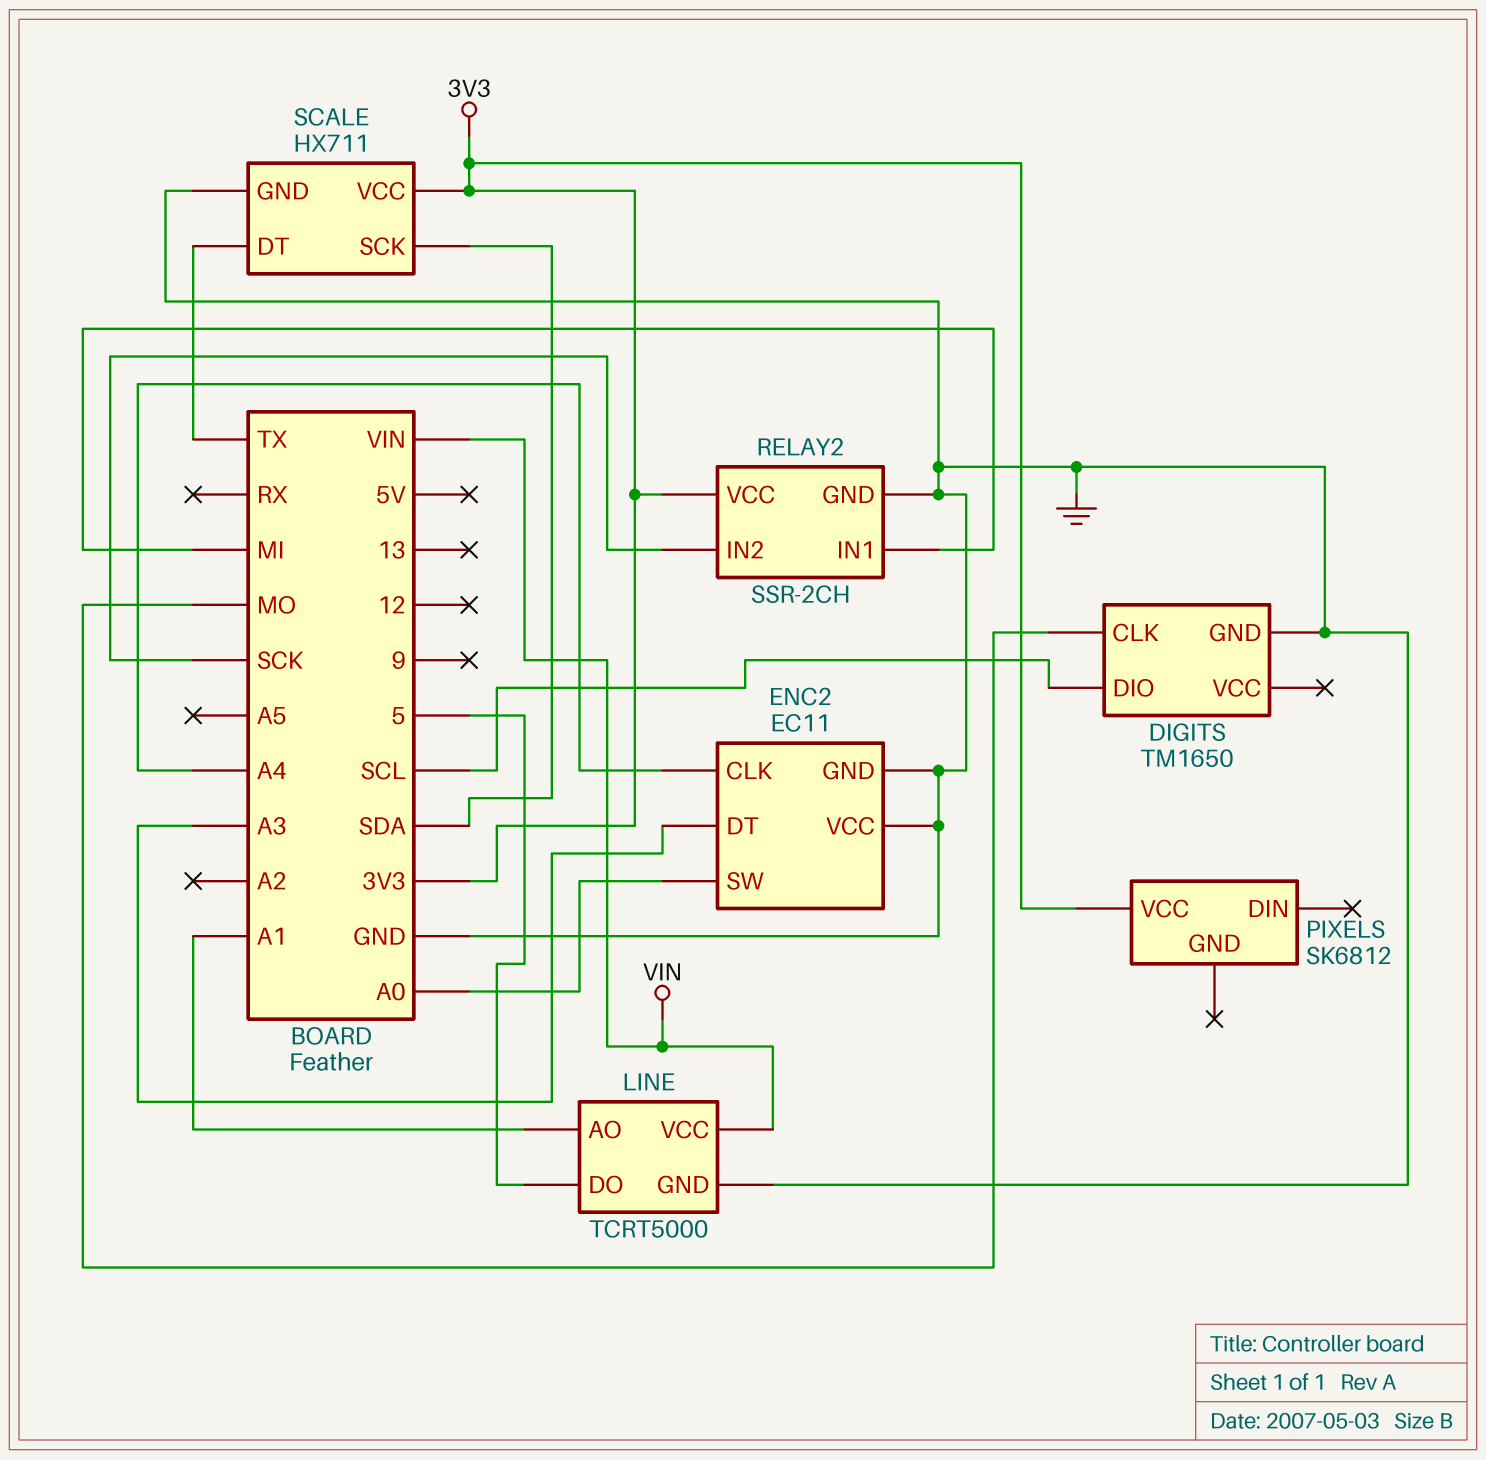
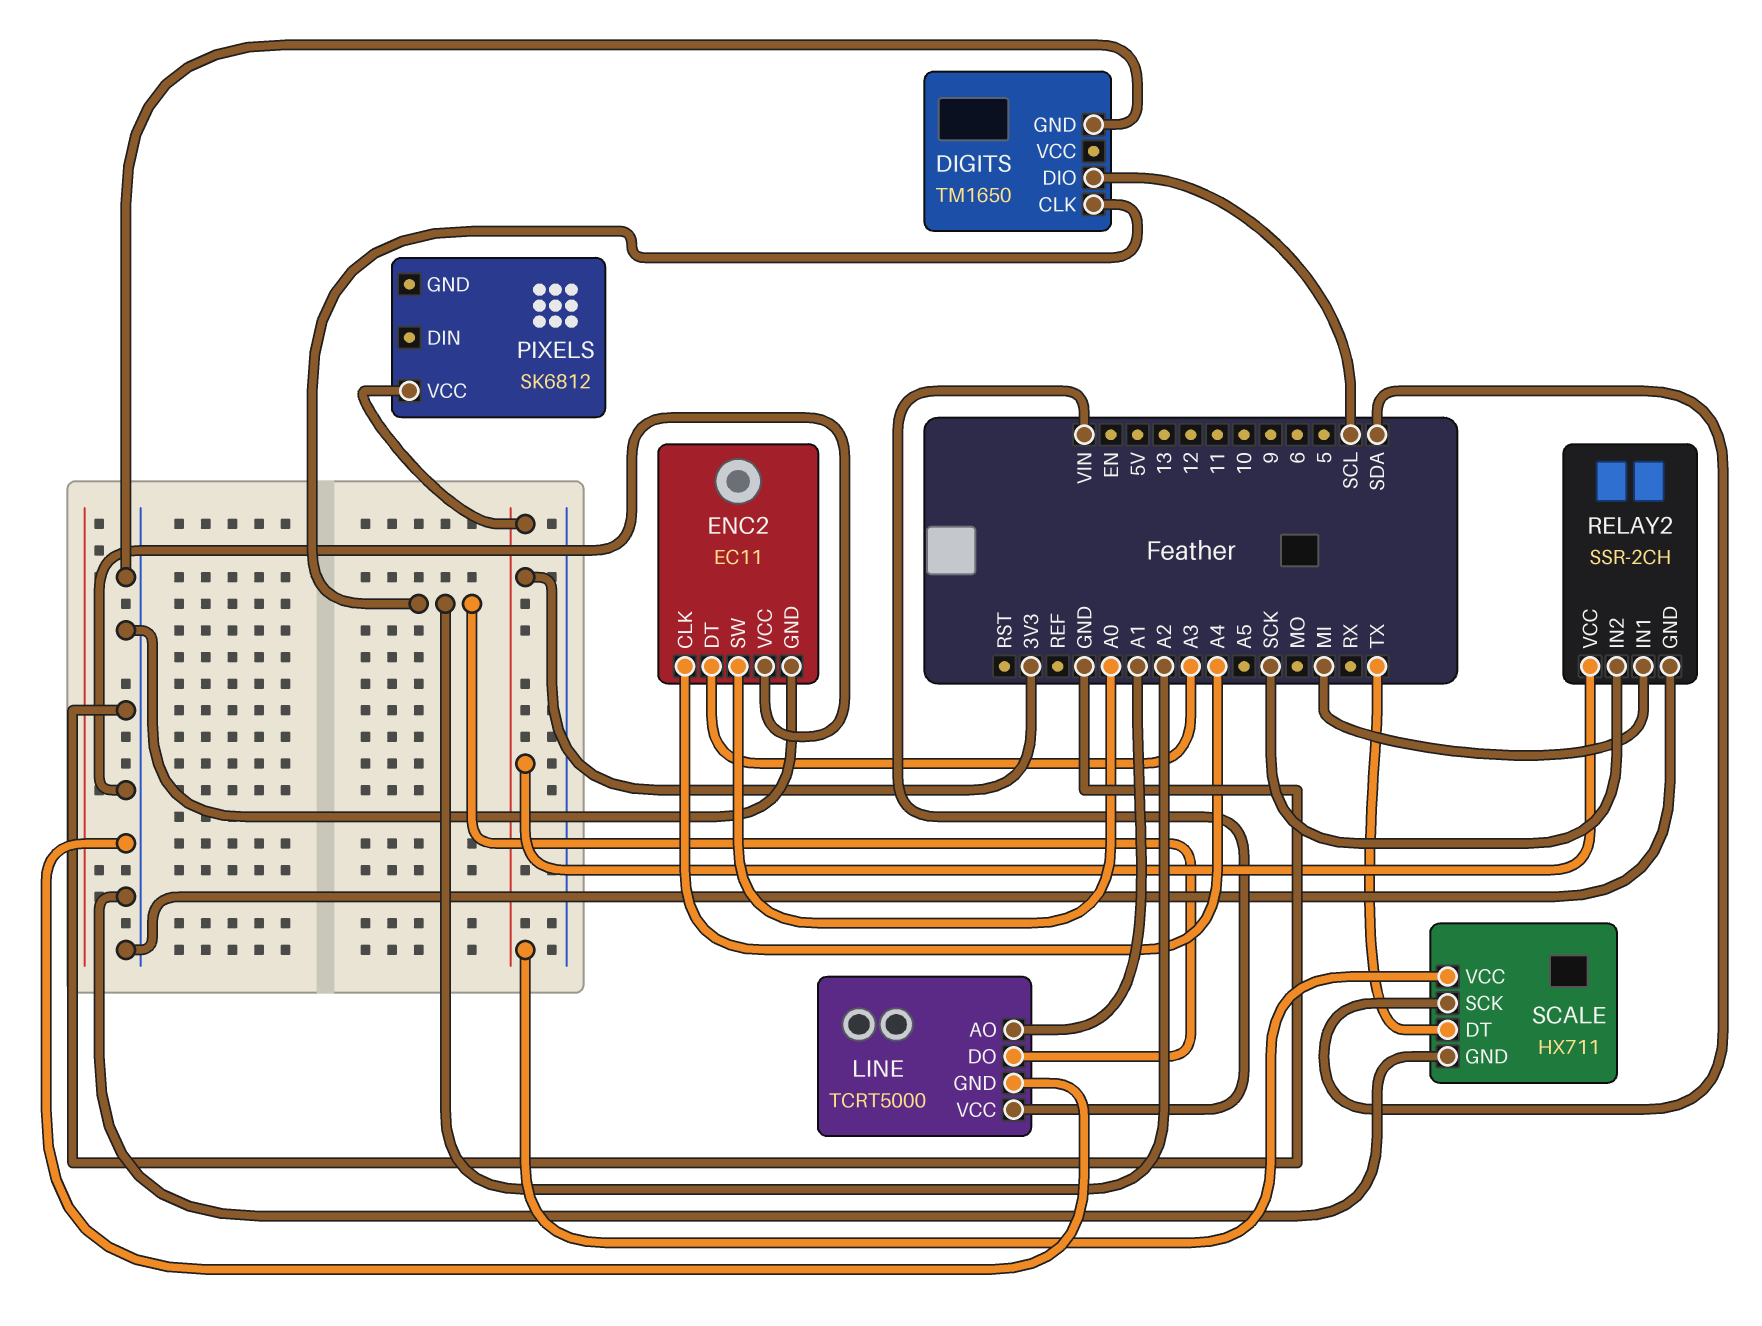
DIGITS pin CLK: MO -> A2
LINE pin DO: 5 -> A2

